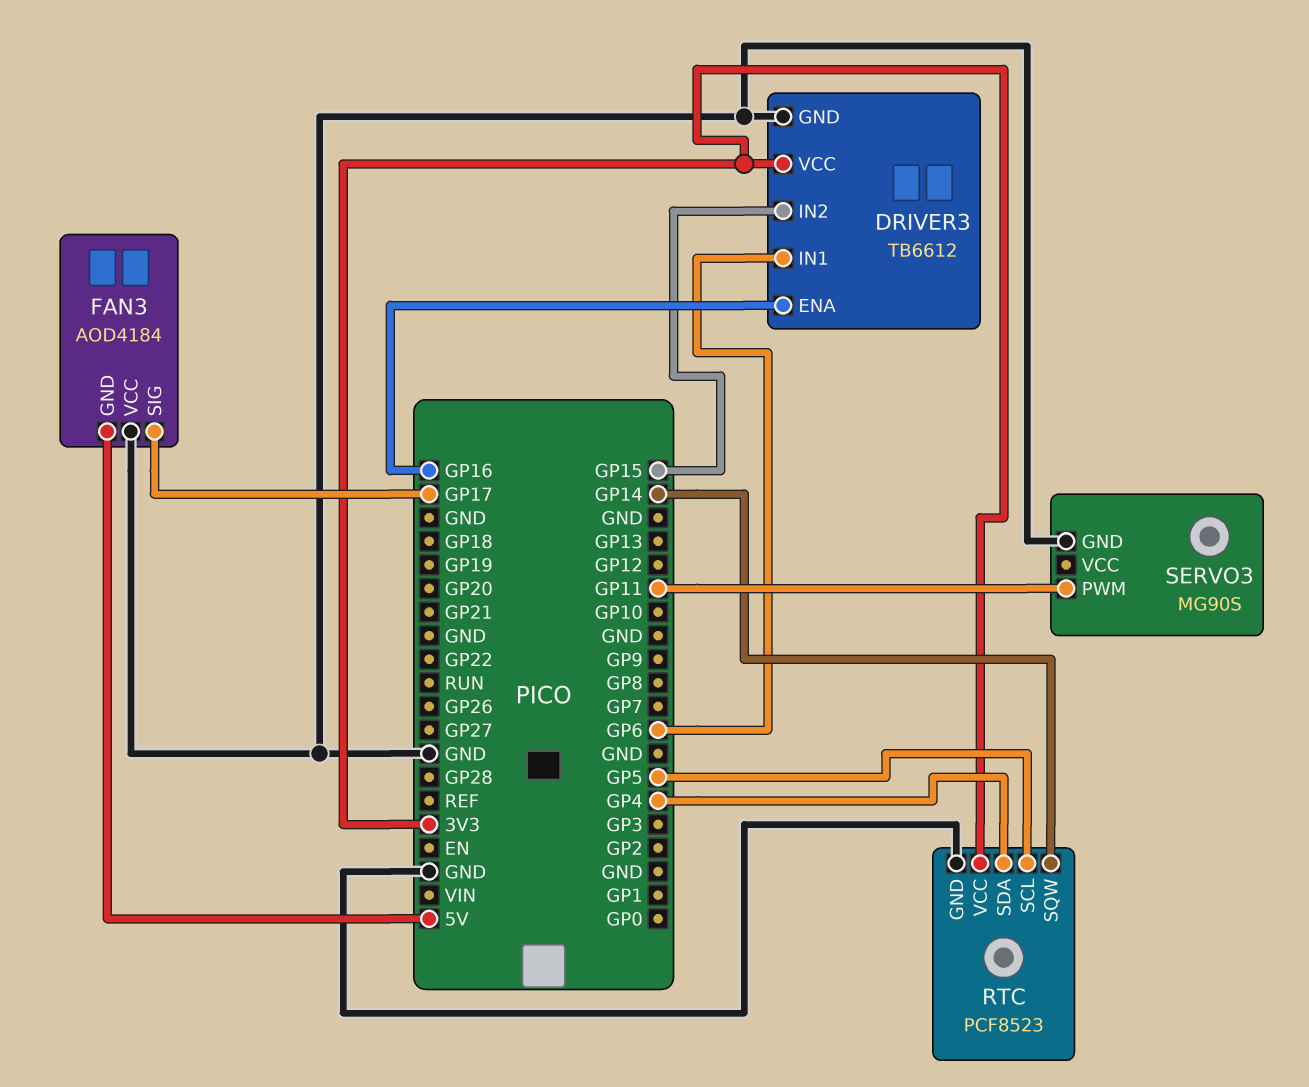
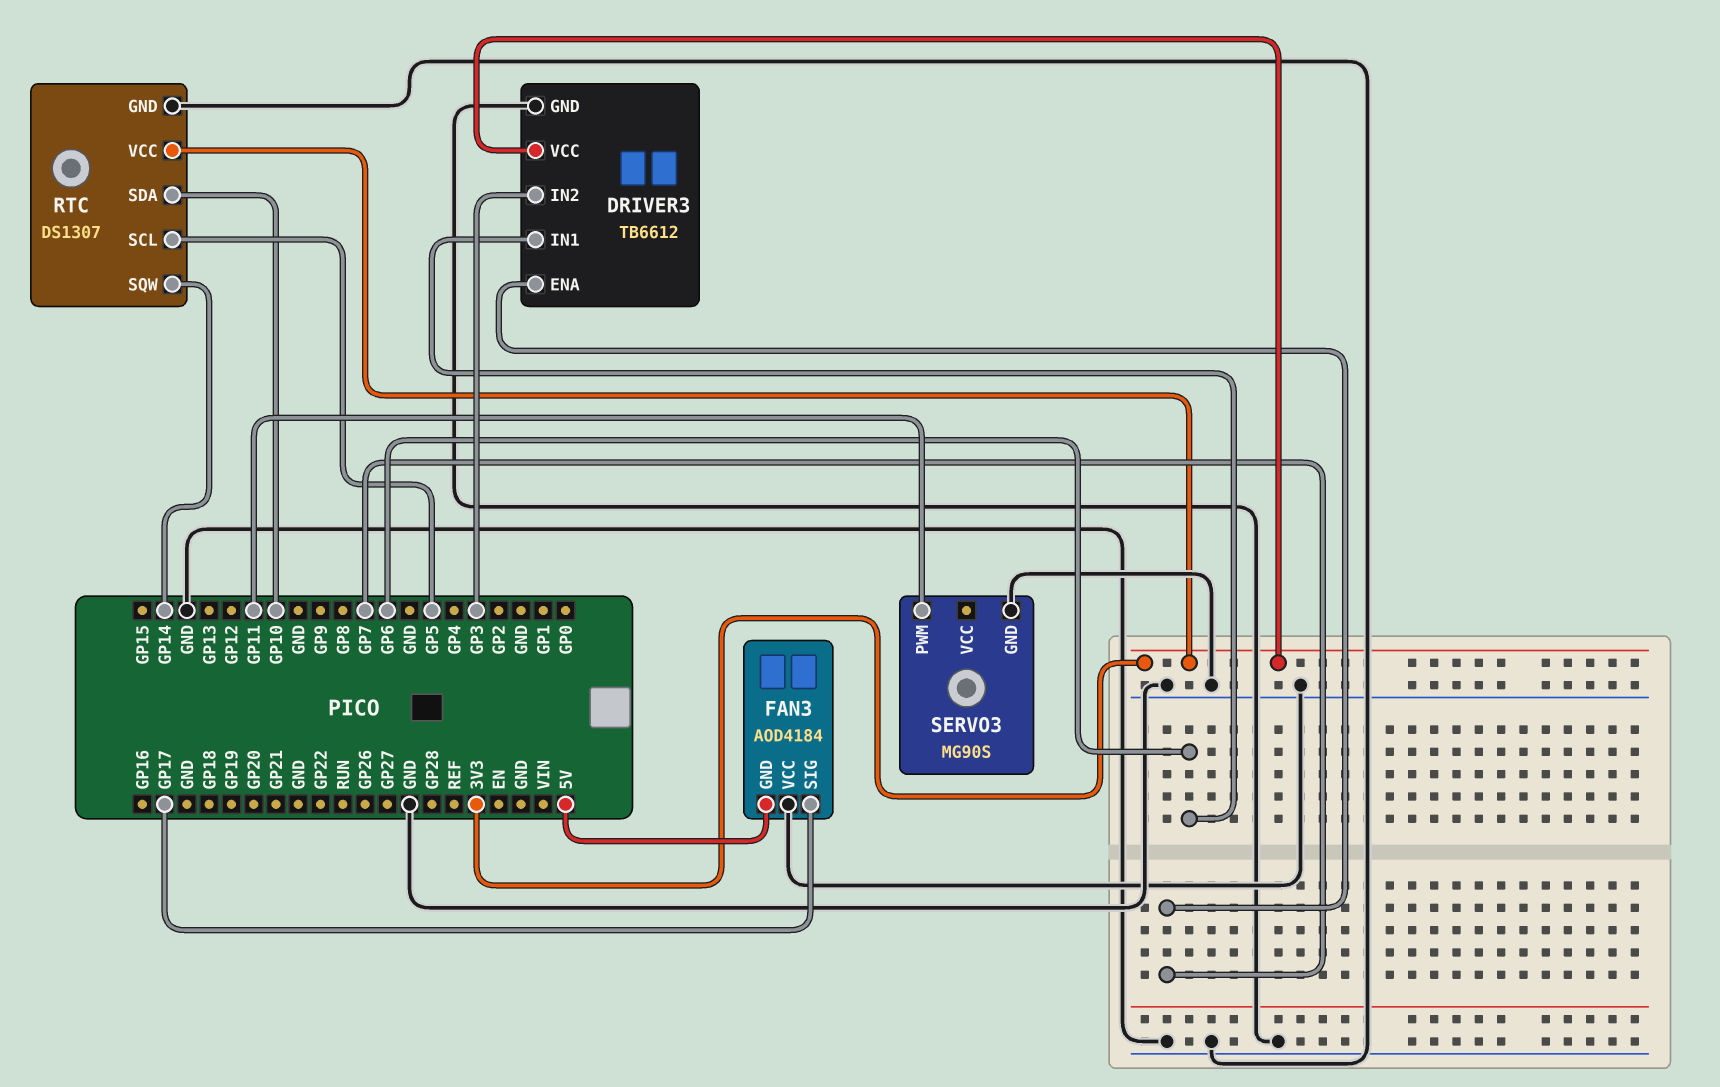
DRIVER3 pin ENA: GP16 -> GP7
DRIVER3 pin IN2: GP15 -> GP3
RTC: PCF8523 -> DS1307
RTC pin SDA: GP4 -> GP10

